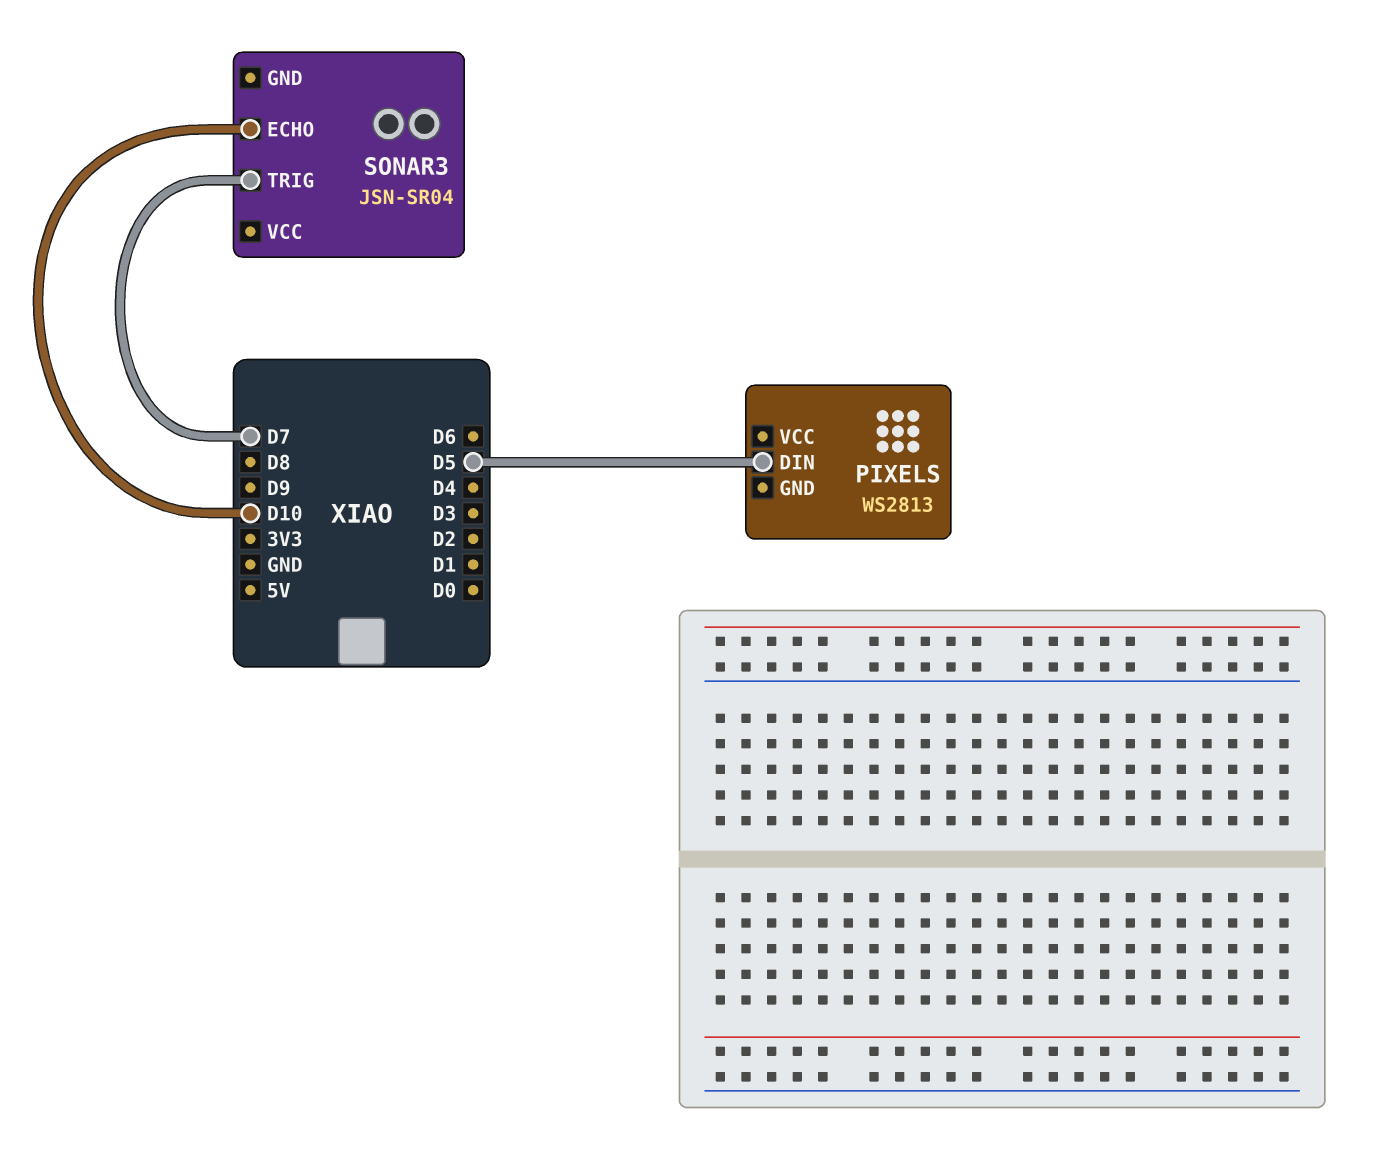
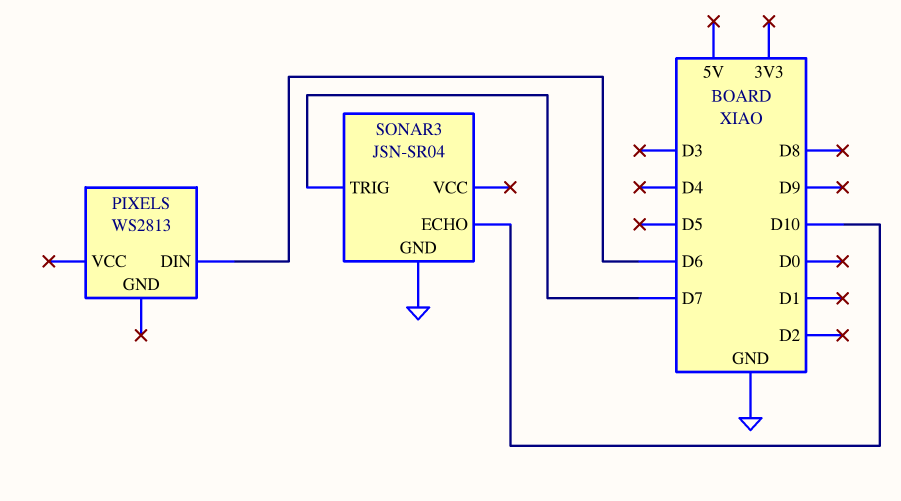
PIXELS pin DIN: D5 -> D6
SONAR3 pin GND: none -> GND

